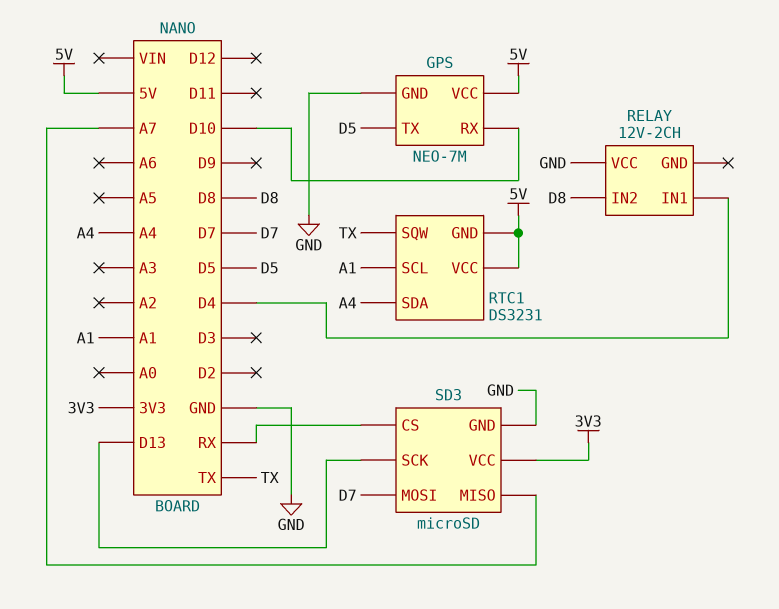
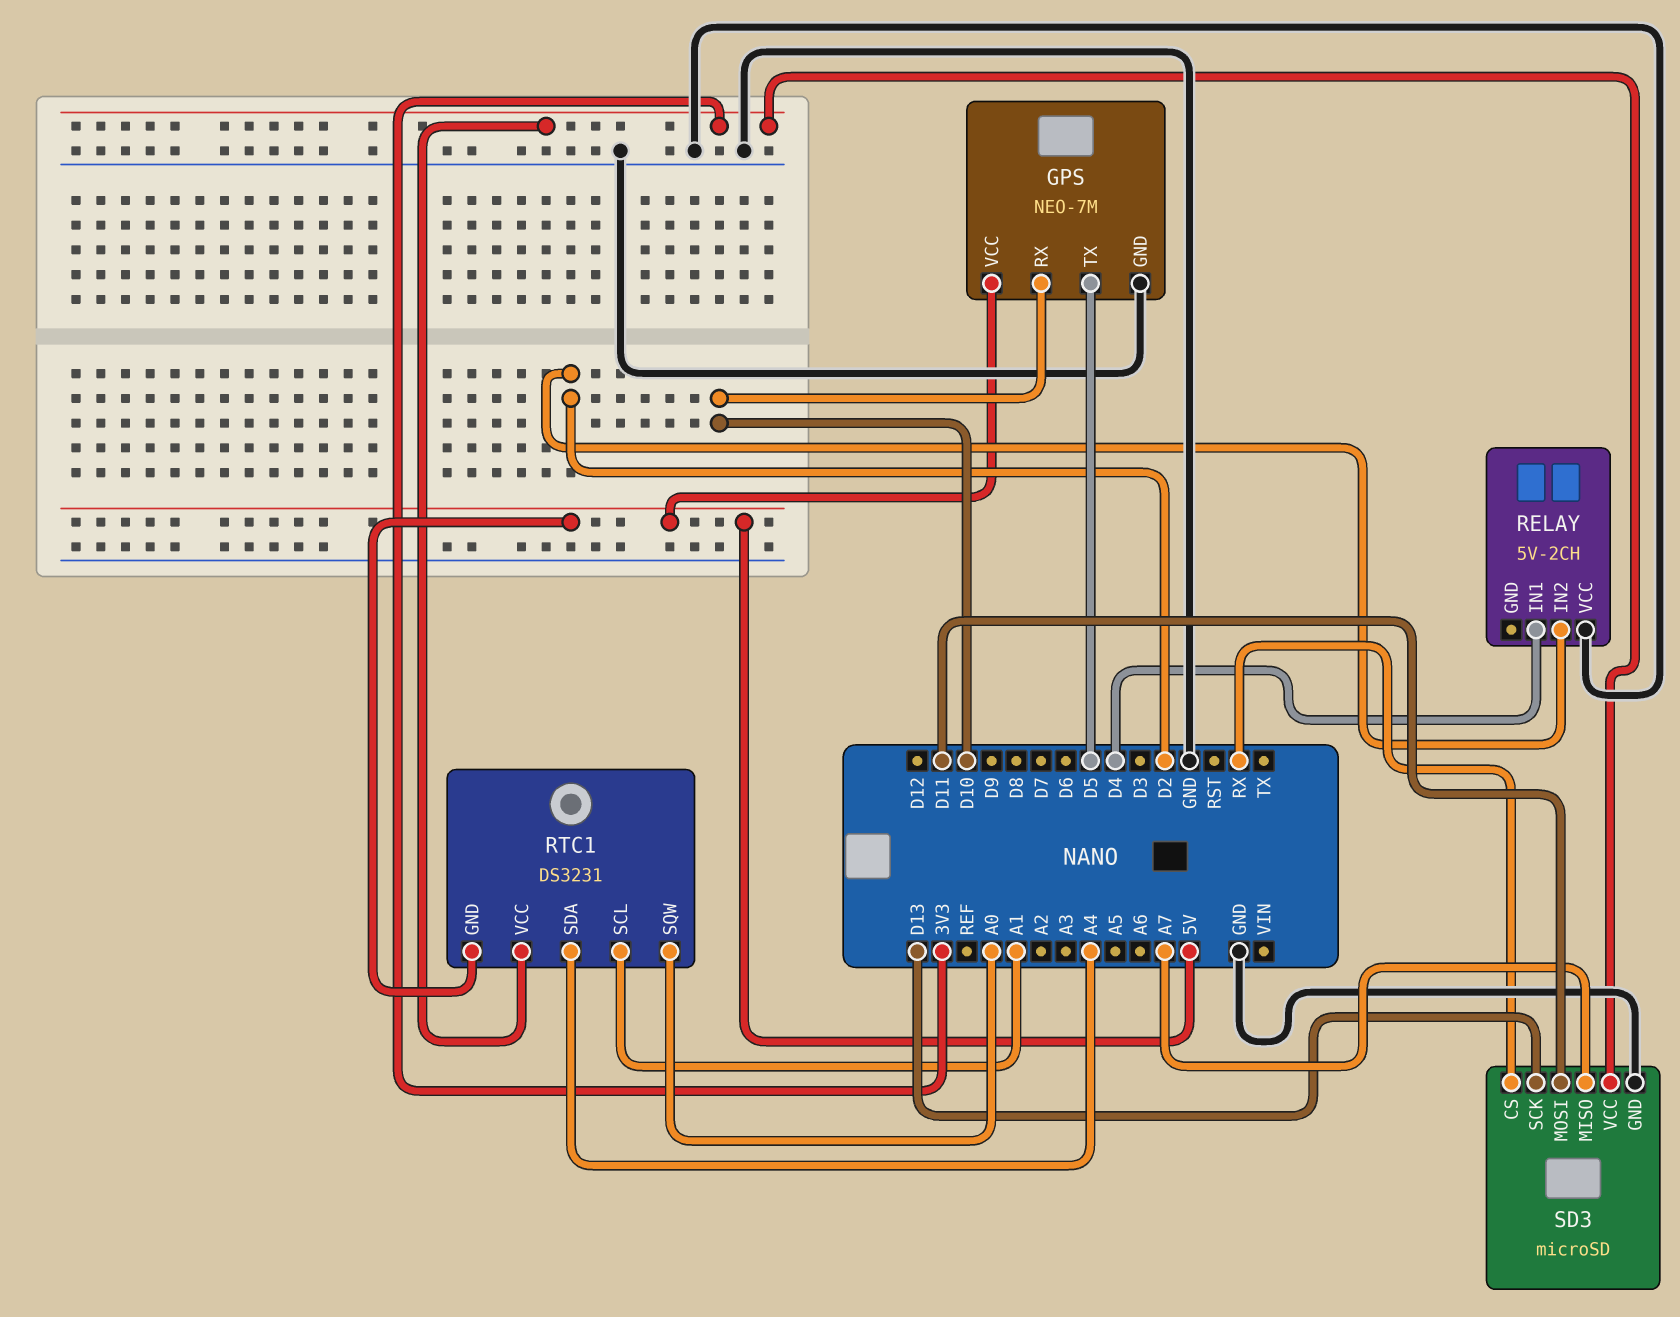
RELAY: 12V-2CH -> 5V-2CH
RELAY pin IN2: D8 -> D2
RTC1 pin SQW: TX -> A0
RTC1 pin VCC: 5V -> 3V3
SD3 pin MOSI: D7 -> D11

